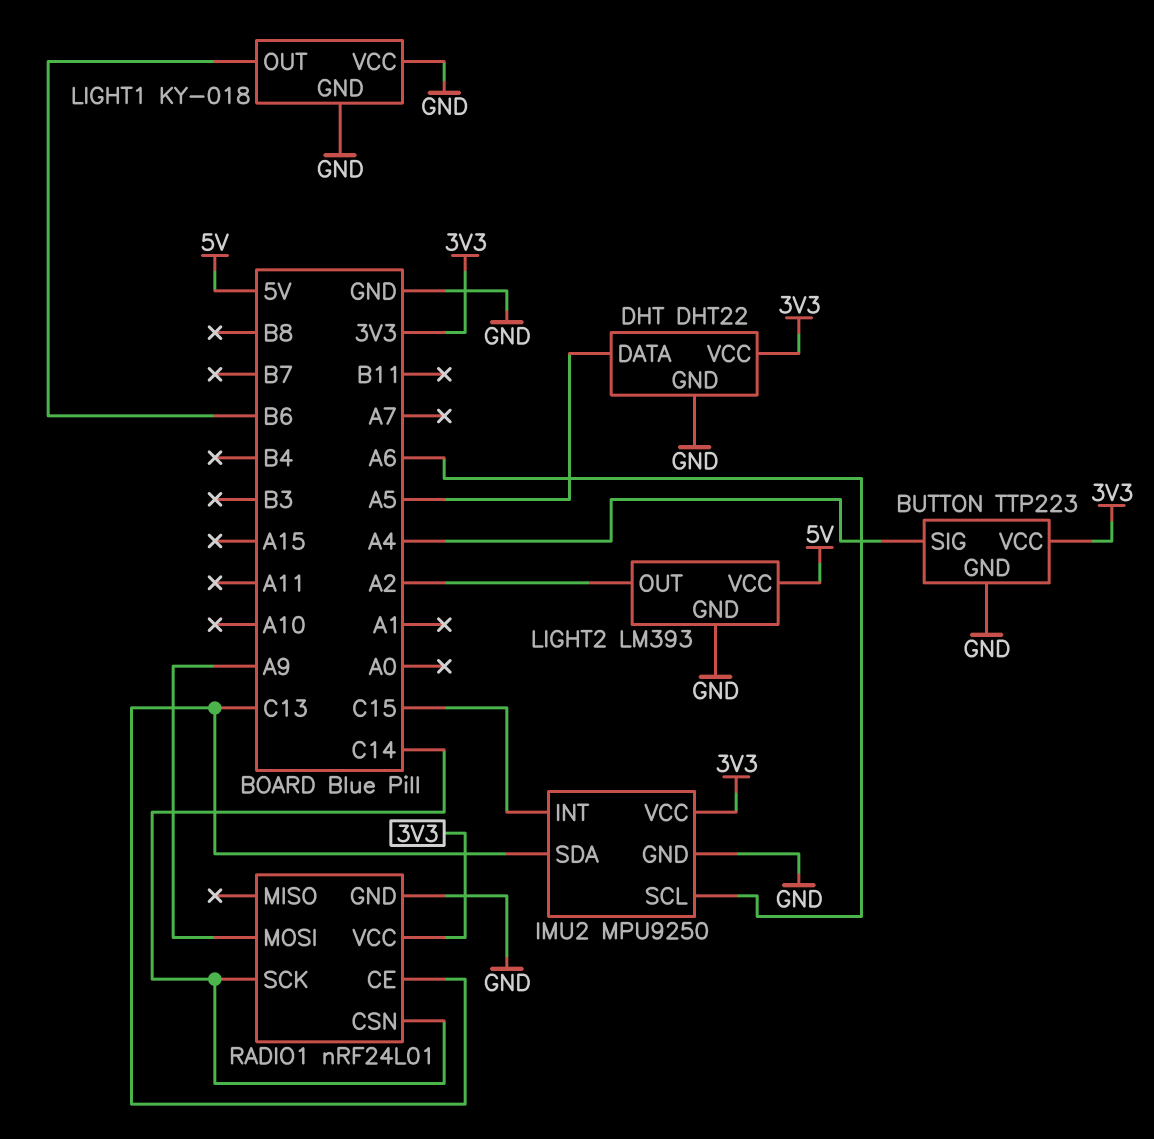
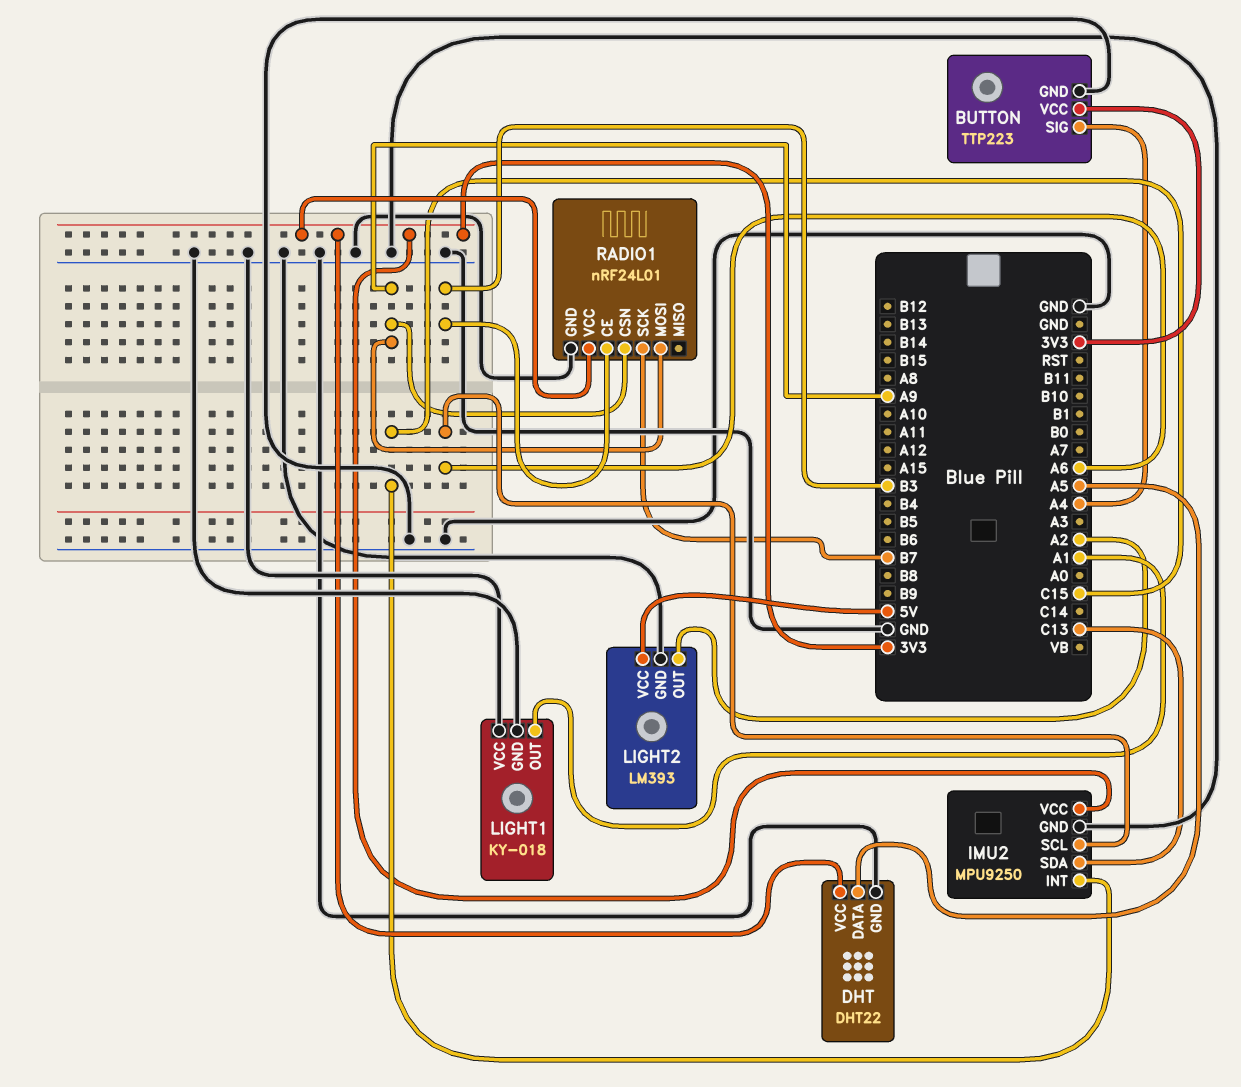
LIGHT1 pin OUT: B6 -> A1
RADIO1 pin CE: C13 -> B3
RADIO1 pin CSN: C14 -> A9
RADIO1 pin SCK: C14 -> B7

